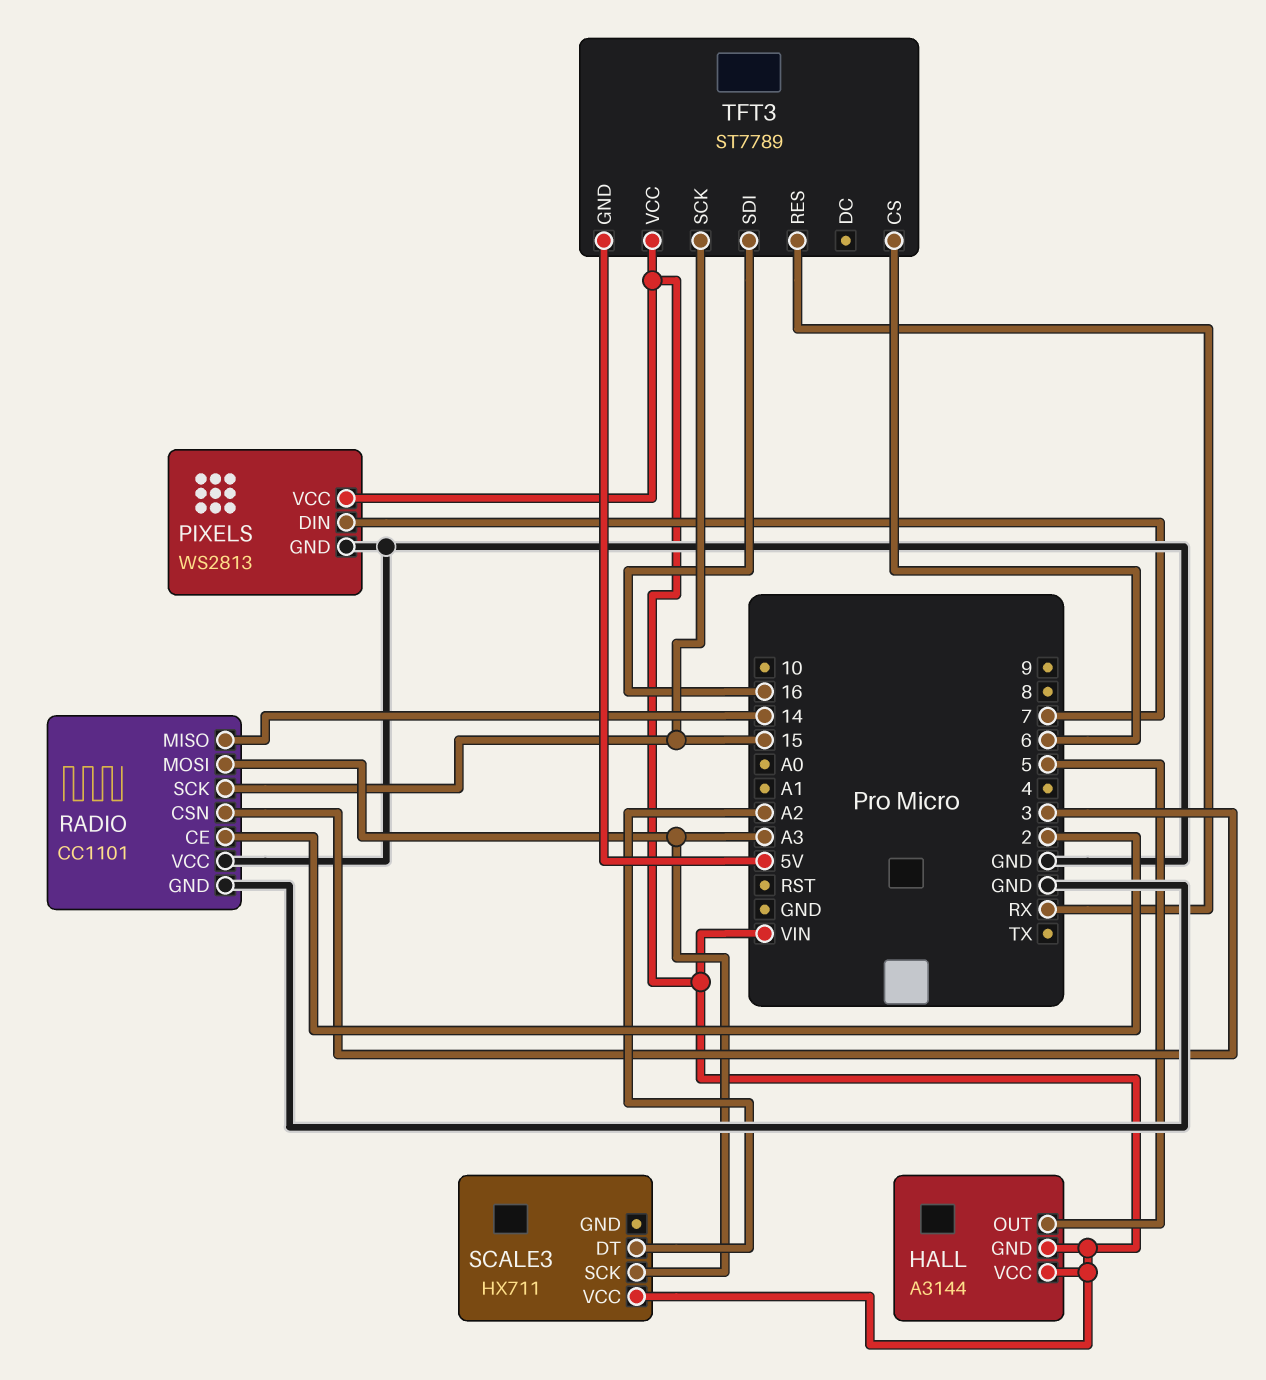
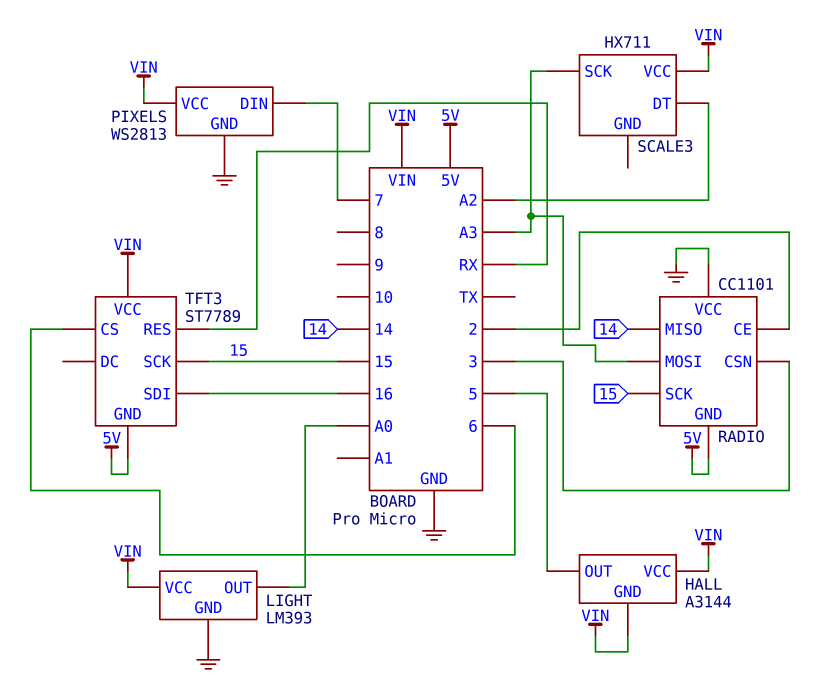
LIGHT: none -> LM393
LIGHT pin GND: none -> GND
LIGHT pin OUT: none -> A0
LIGHT pin VCC: none -> VIN
RADIO pin GND: GND -> 5V

